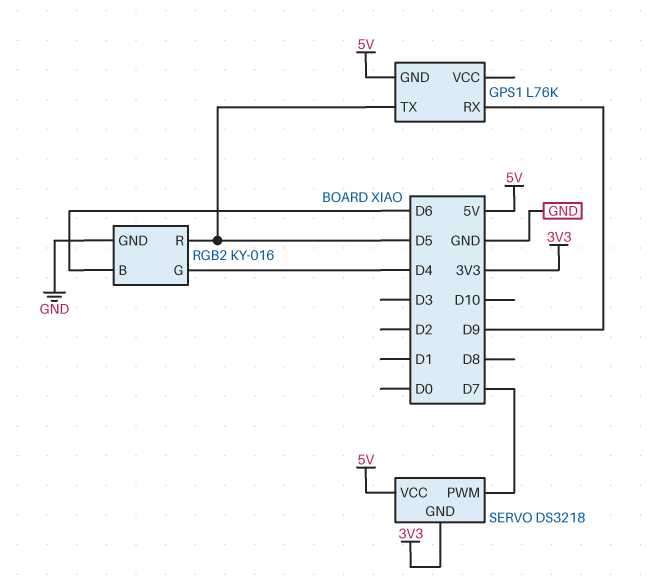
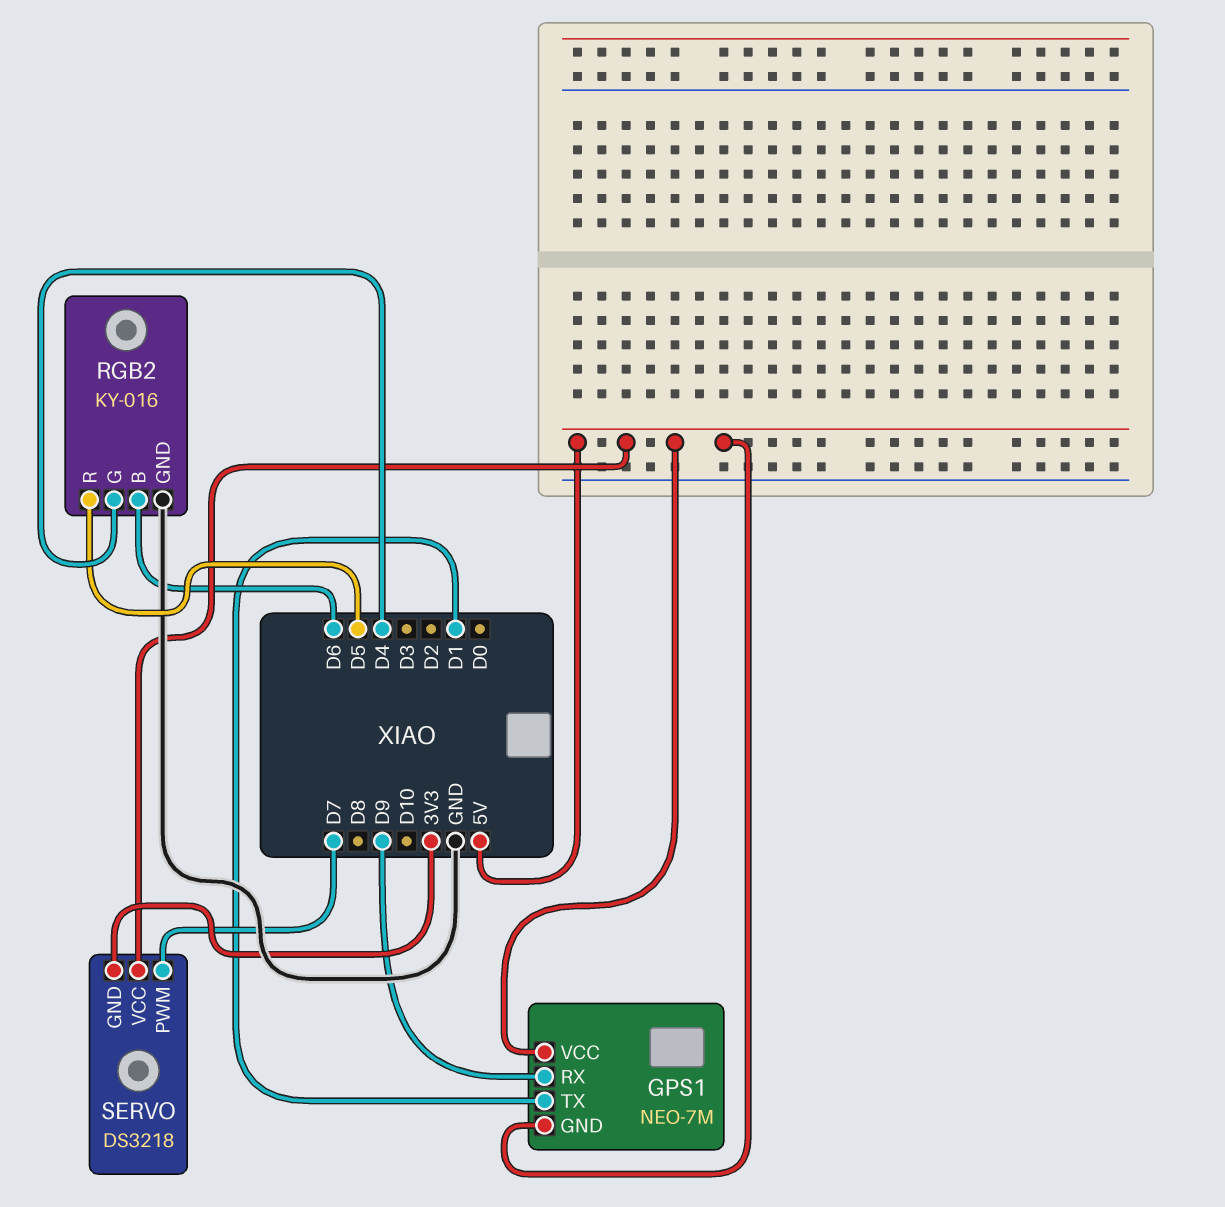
GPS1: L76K -> NEO-7M
GPS1 pin TX: D5 -> D1
GPS1 pin VCC: none -> 5V

